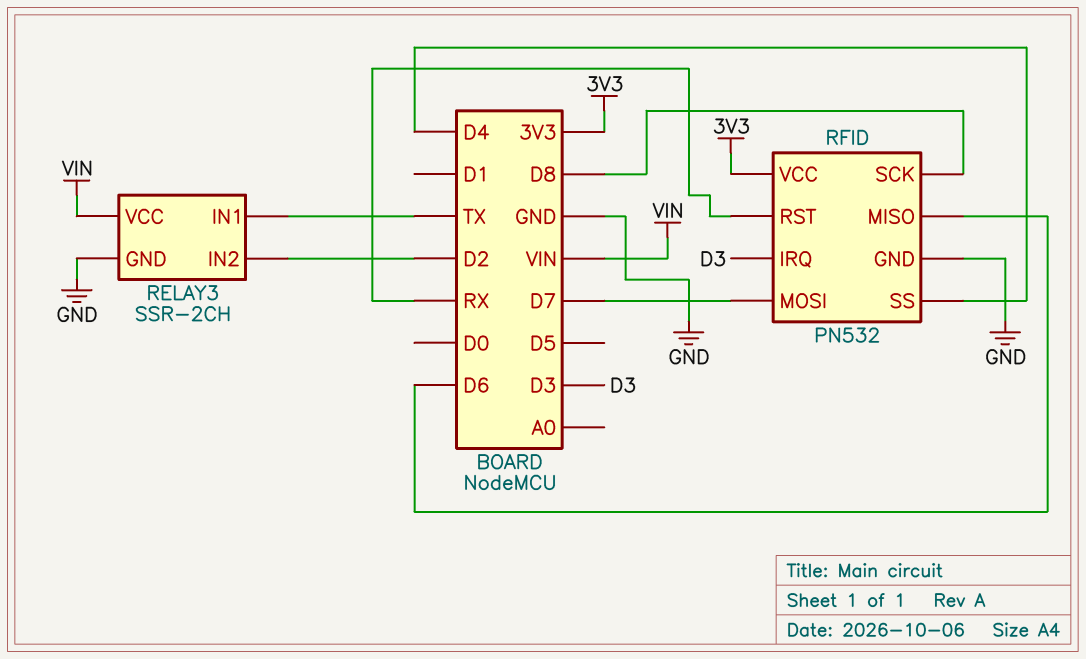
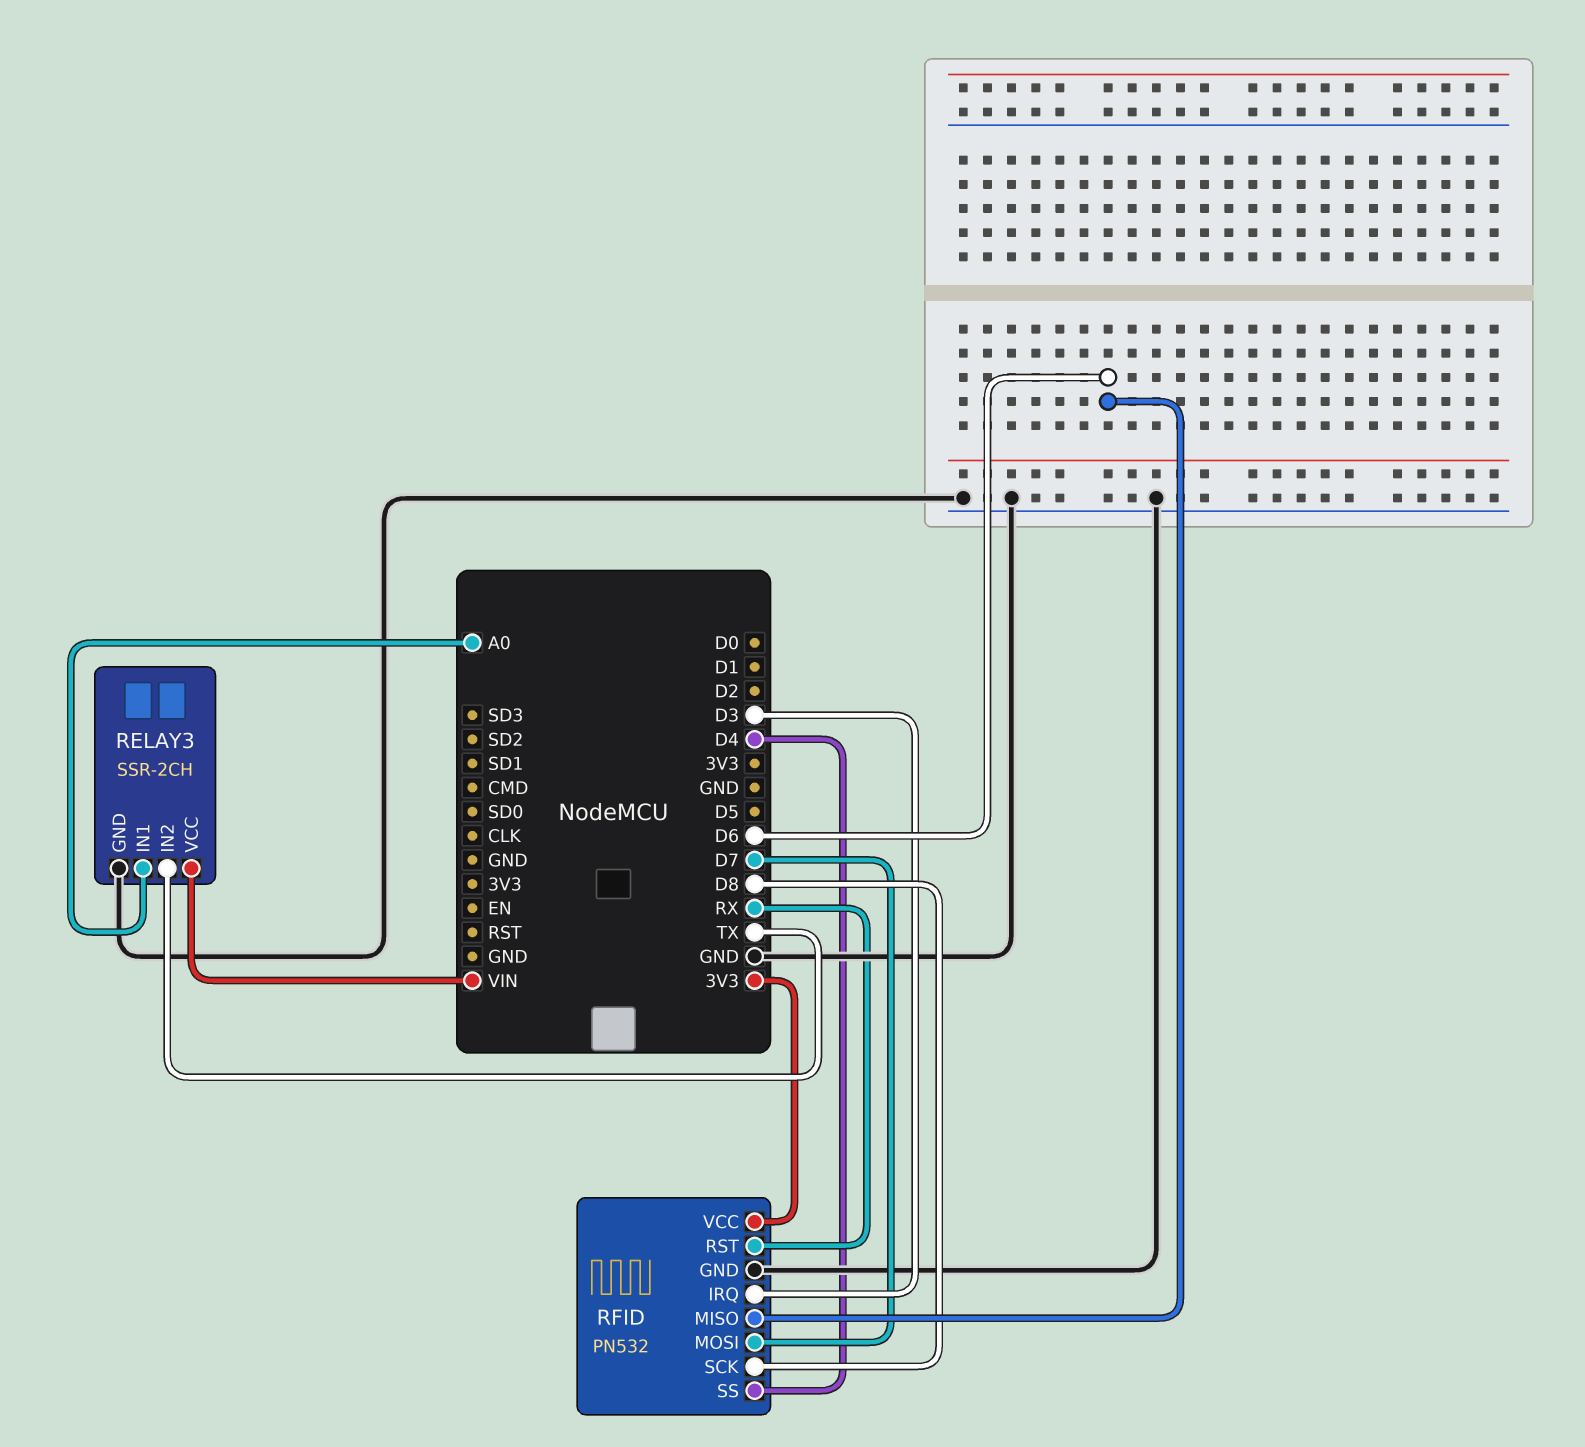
RELAY3 pin IN1: TX -> A0
RELAY3 pin IN2: D2 -> TX

